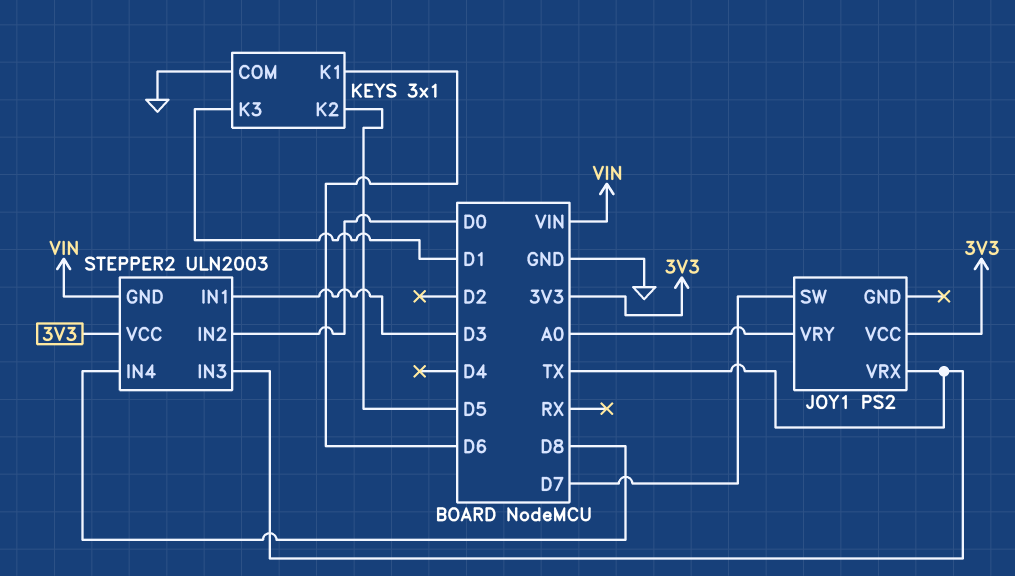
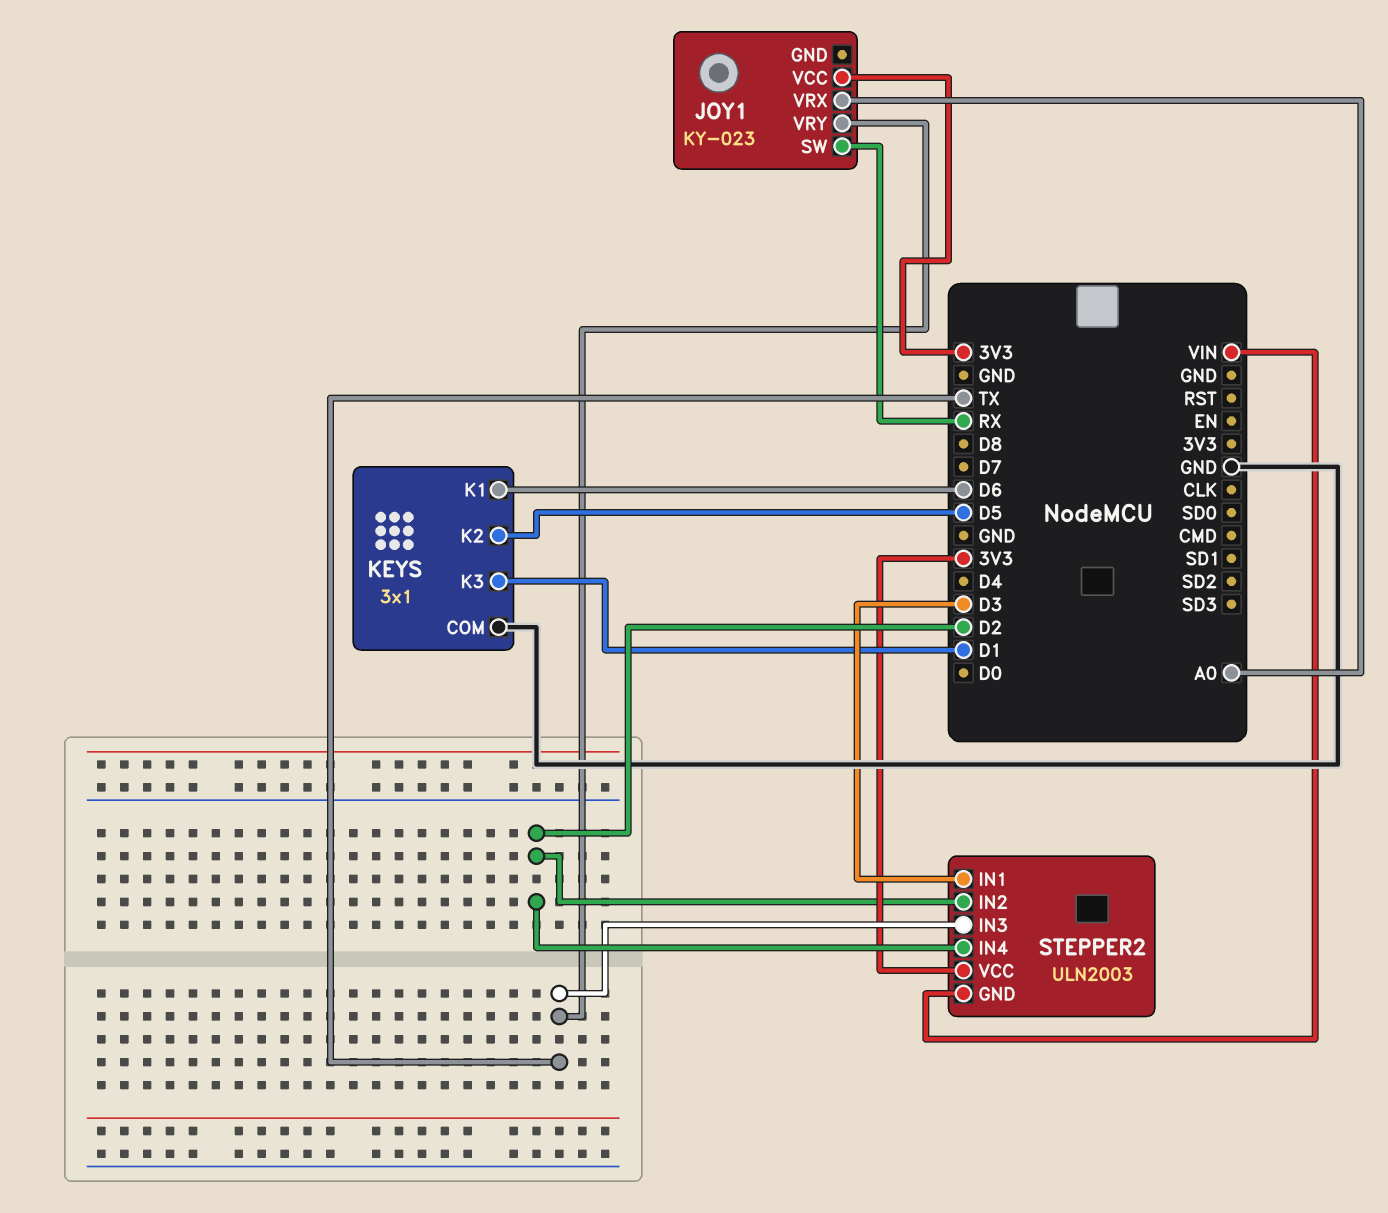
JOY1: PS2 -> KY-023
JOY1 pin SW: D7 -> RX
JOY1 pin VRX: TX -> A0
JOY1 pin VRY: A0 -> TX
STEPPER2 pin IN2: D0 -> D2
STEPPER2 pin IN4: D8 -> D2

